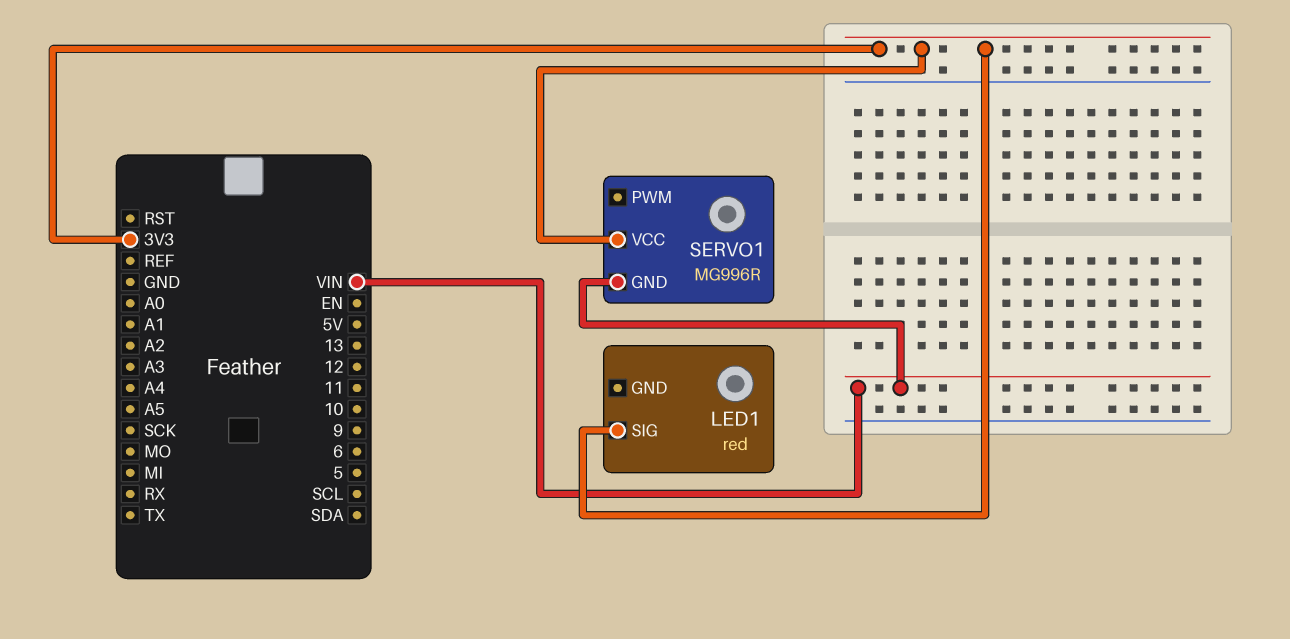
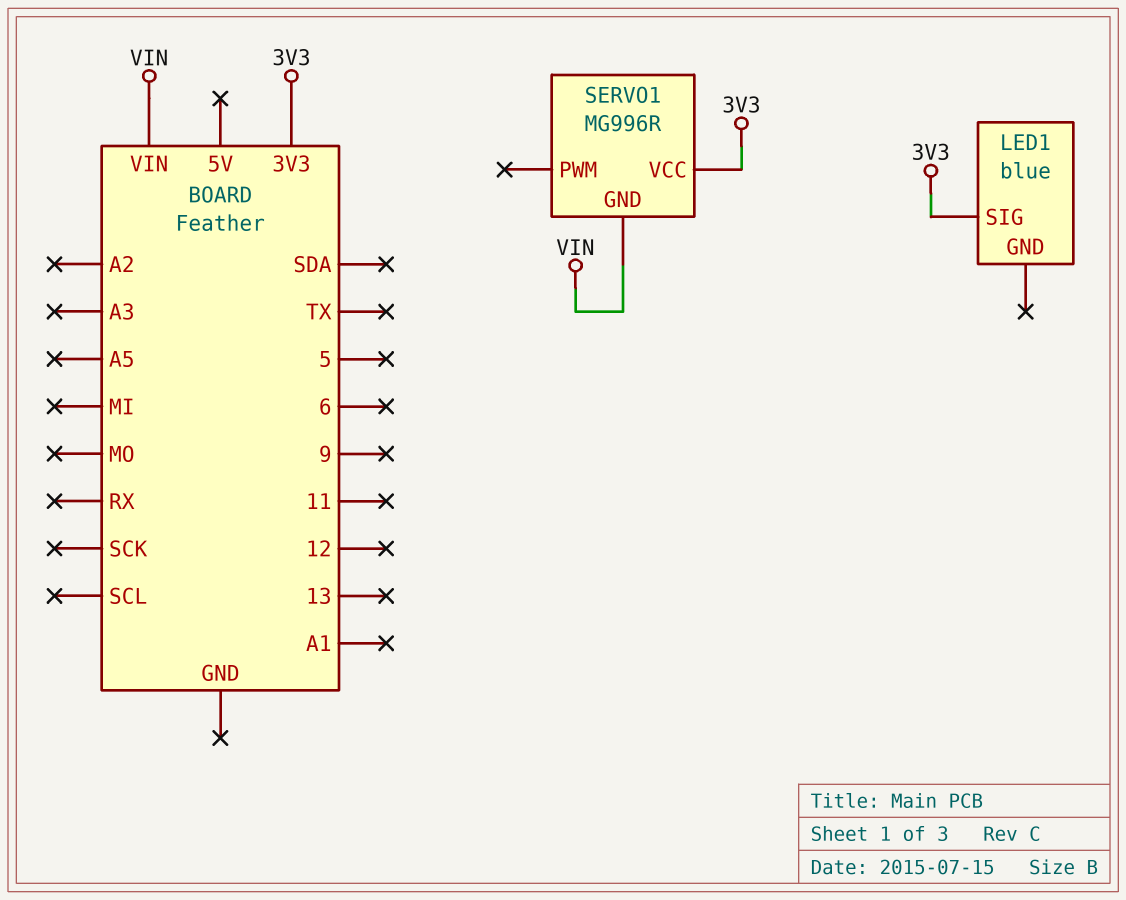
LED1: red -> blue

